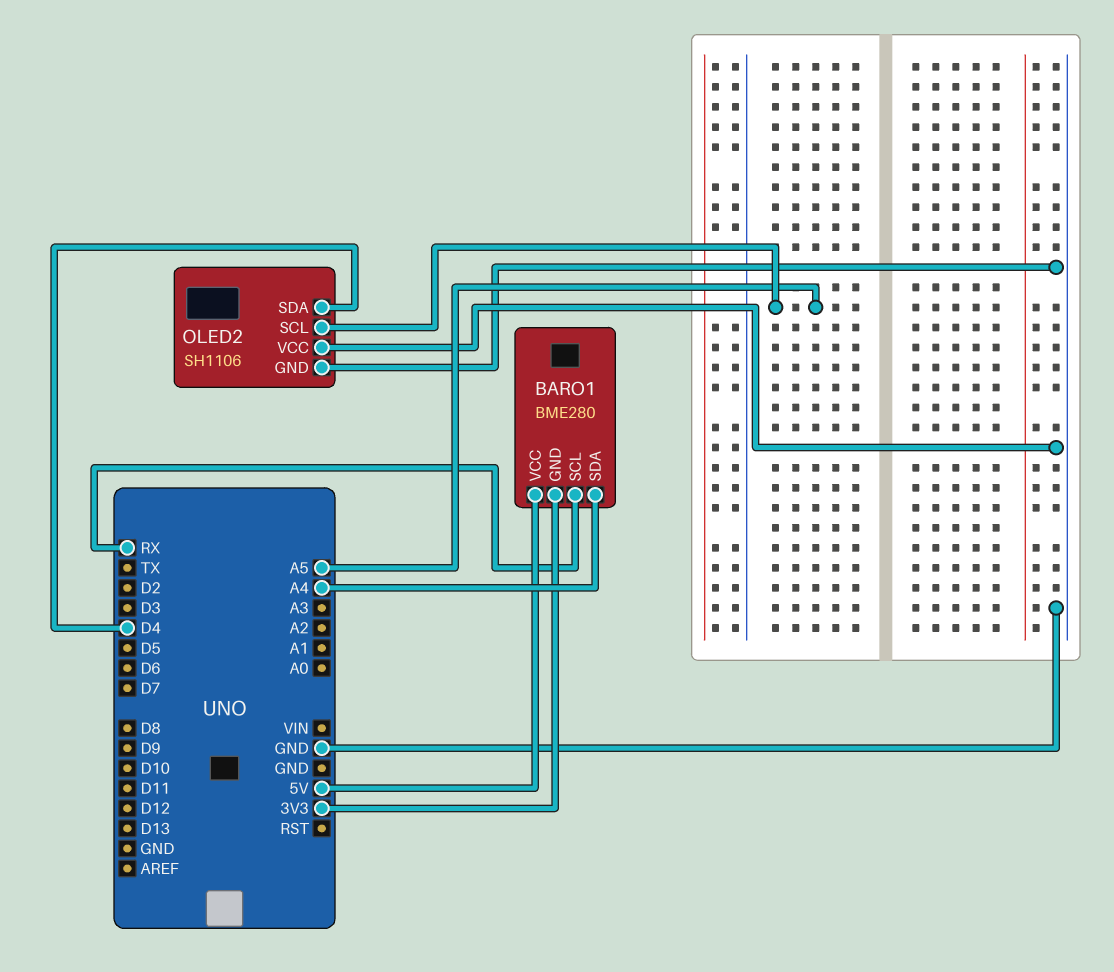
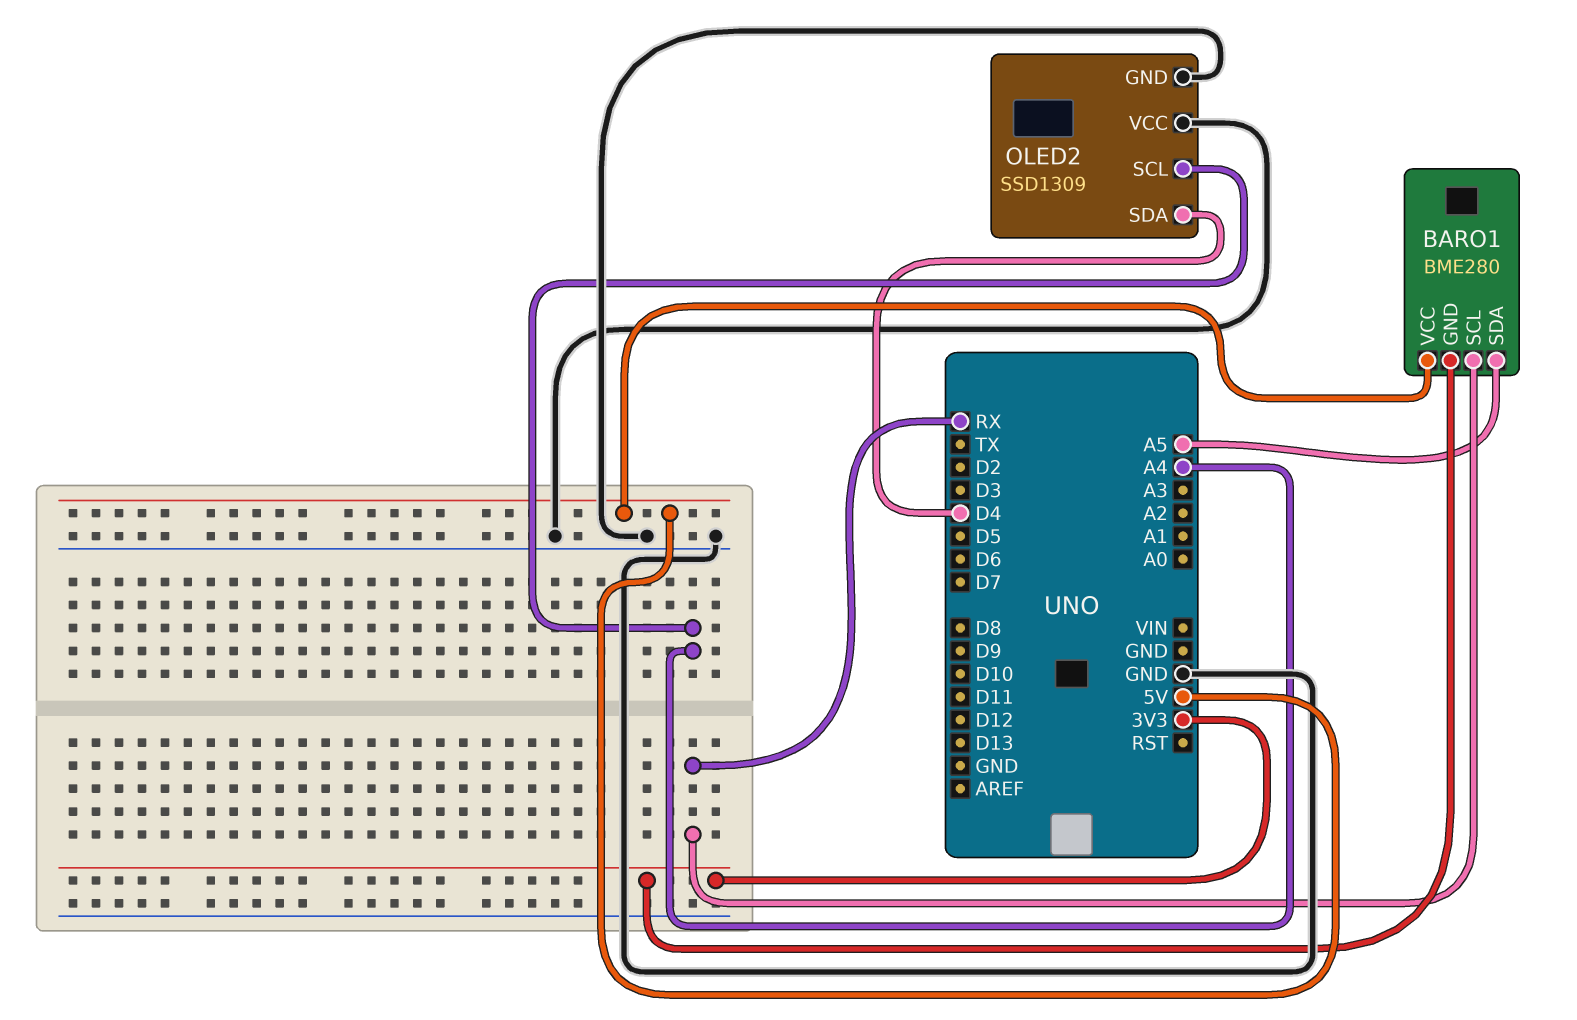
BARO1 pin SDA: A4 -> A5
OLED2: SH1106 -> SSD1309
OLED2 pin SCL: A5 -> A4

